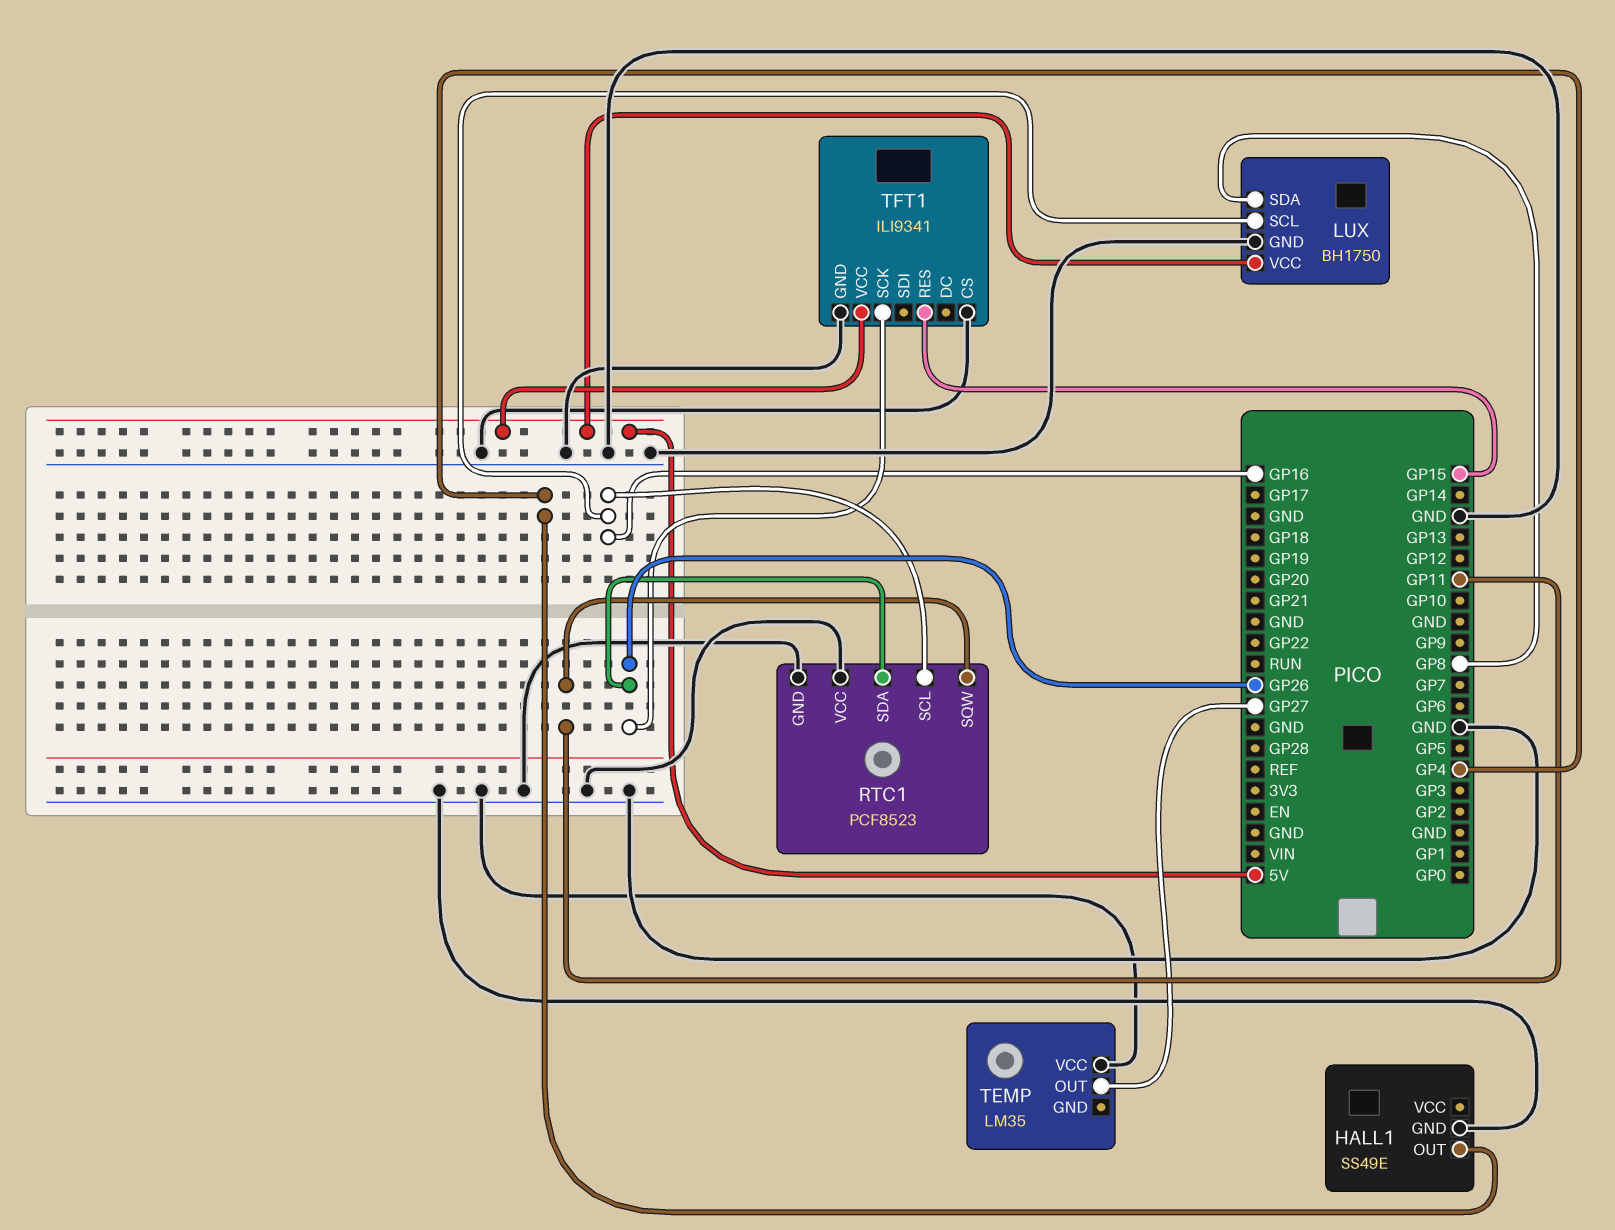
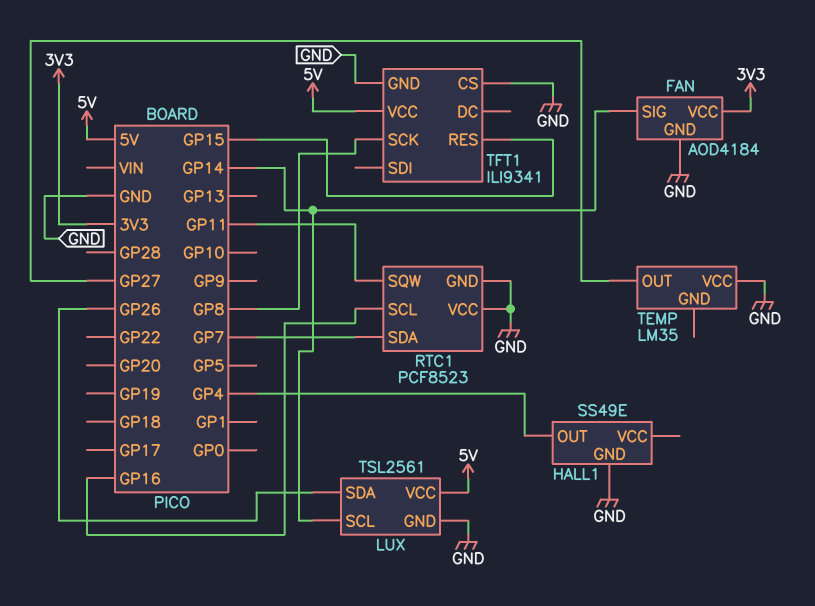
FAN: none -> AOD4184
FAN pin GND: none -> GND
FAN pin SIG: none -> GP14
FAN pin VCC: none -> 3V3
LUX: BH1750 -> TSL2561
LUX pin SCL: GP16 -> GP14
LUX pin SDA: GP8 -> GP26
RTC1 pin SDA: GP26 -> GP7
TFT1 pin SCK: GP26 -> GP8

